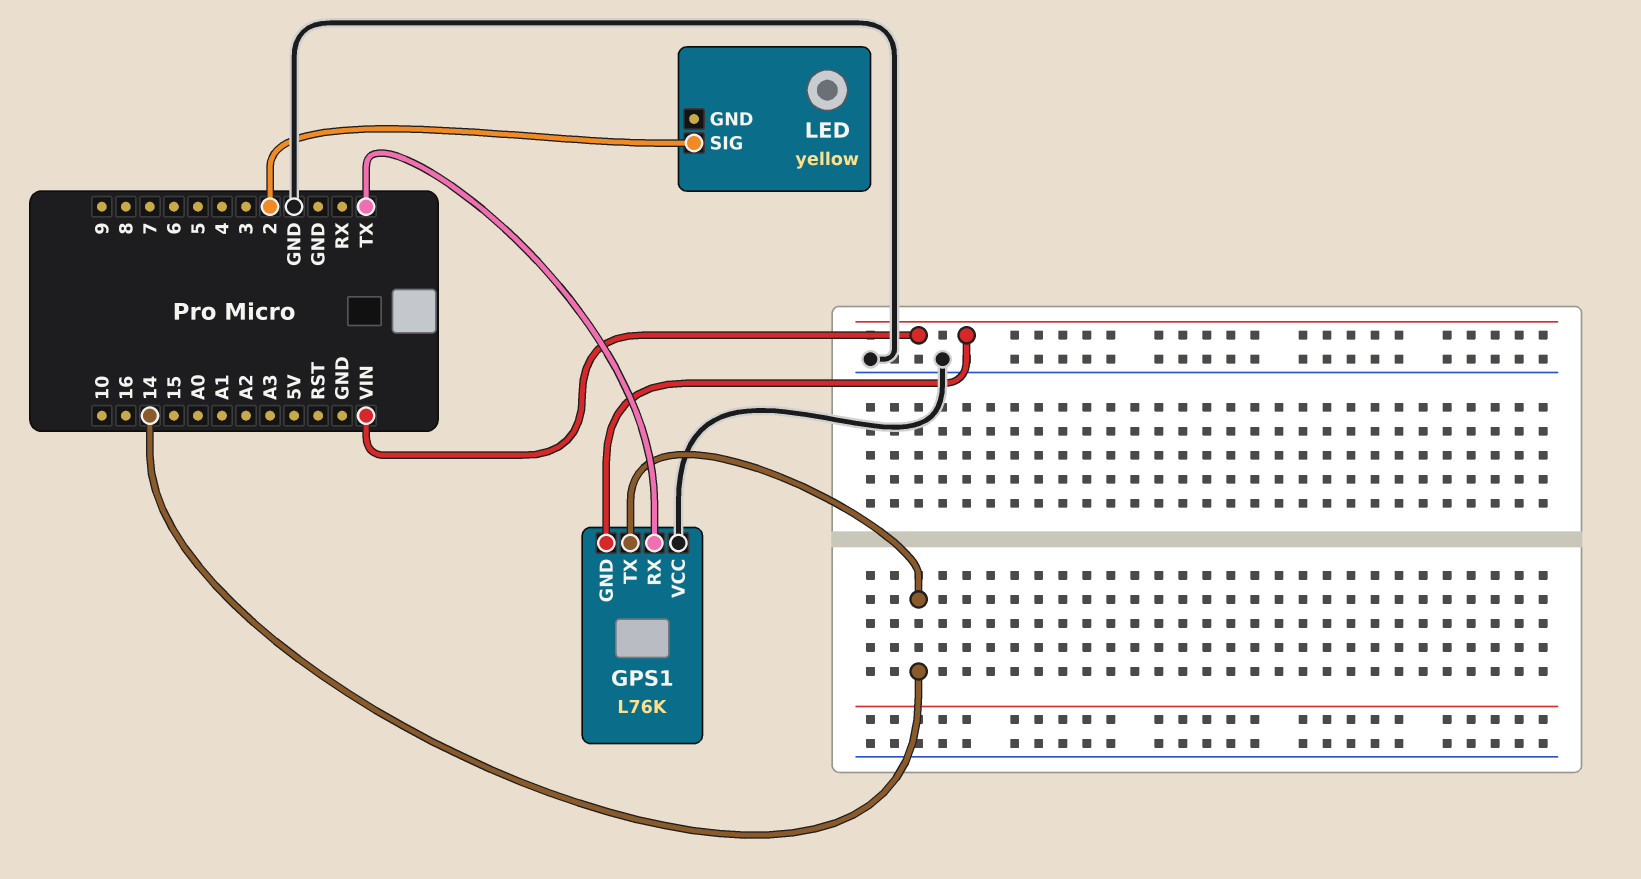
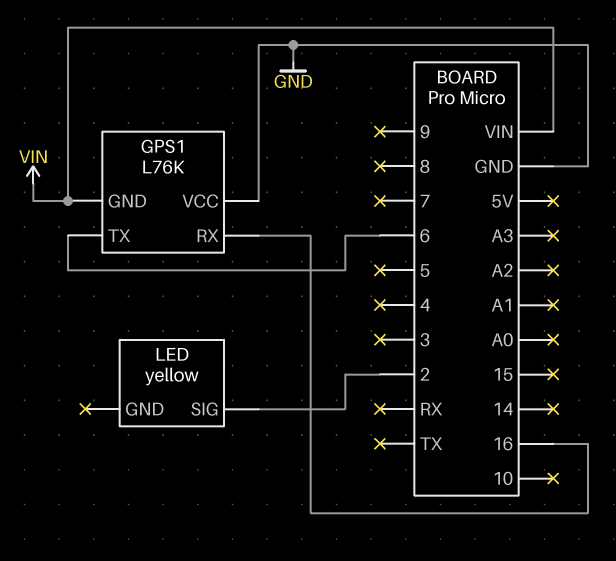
GPS1 pin RX: TX -> 16
GPS1 pin TX: 14 -> 6

